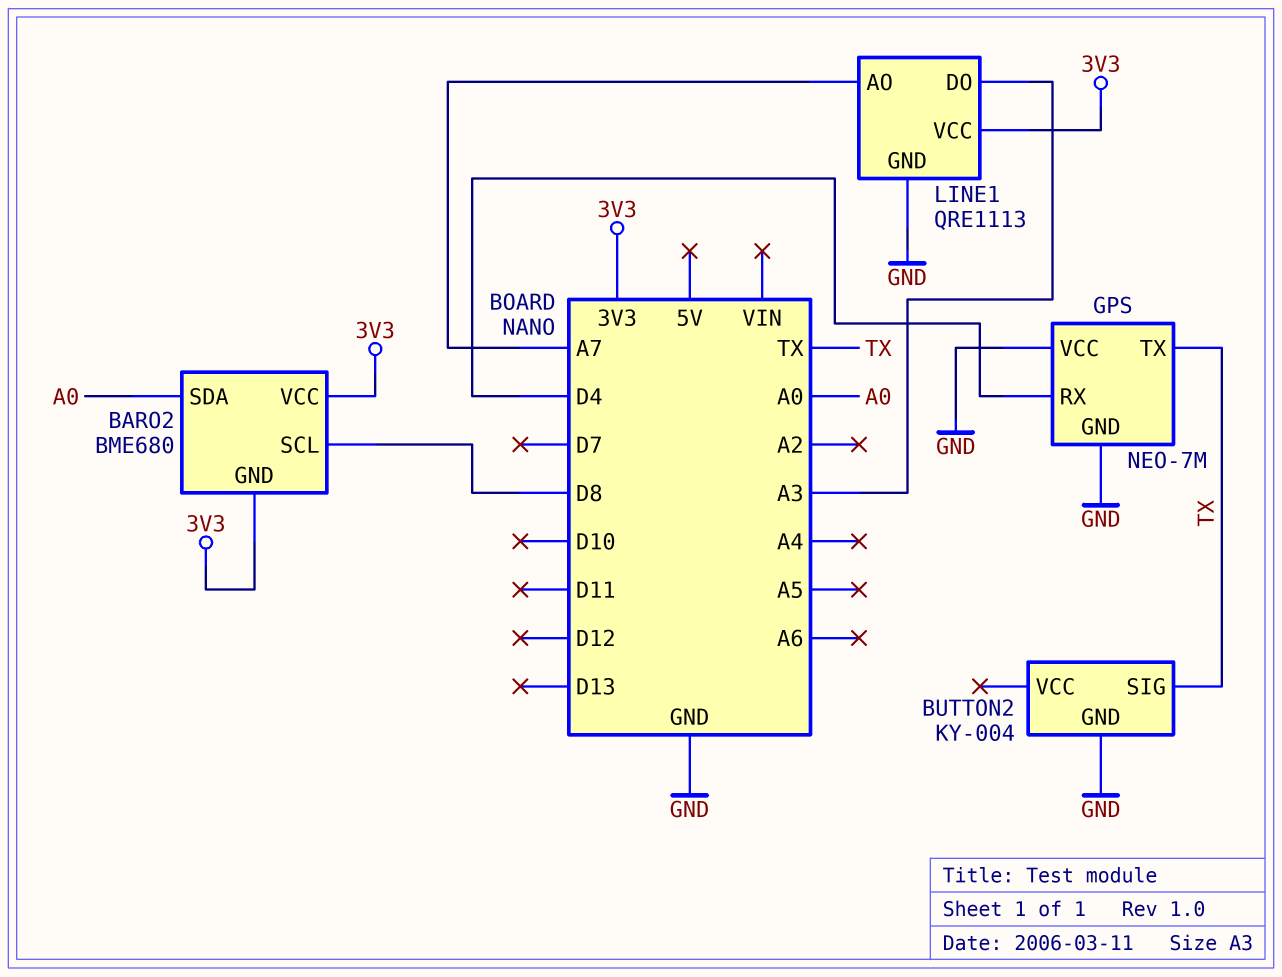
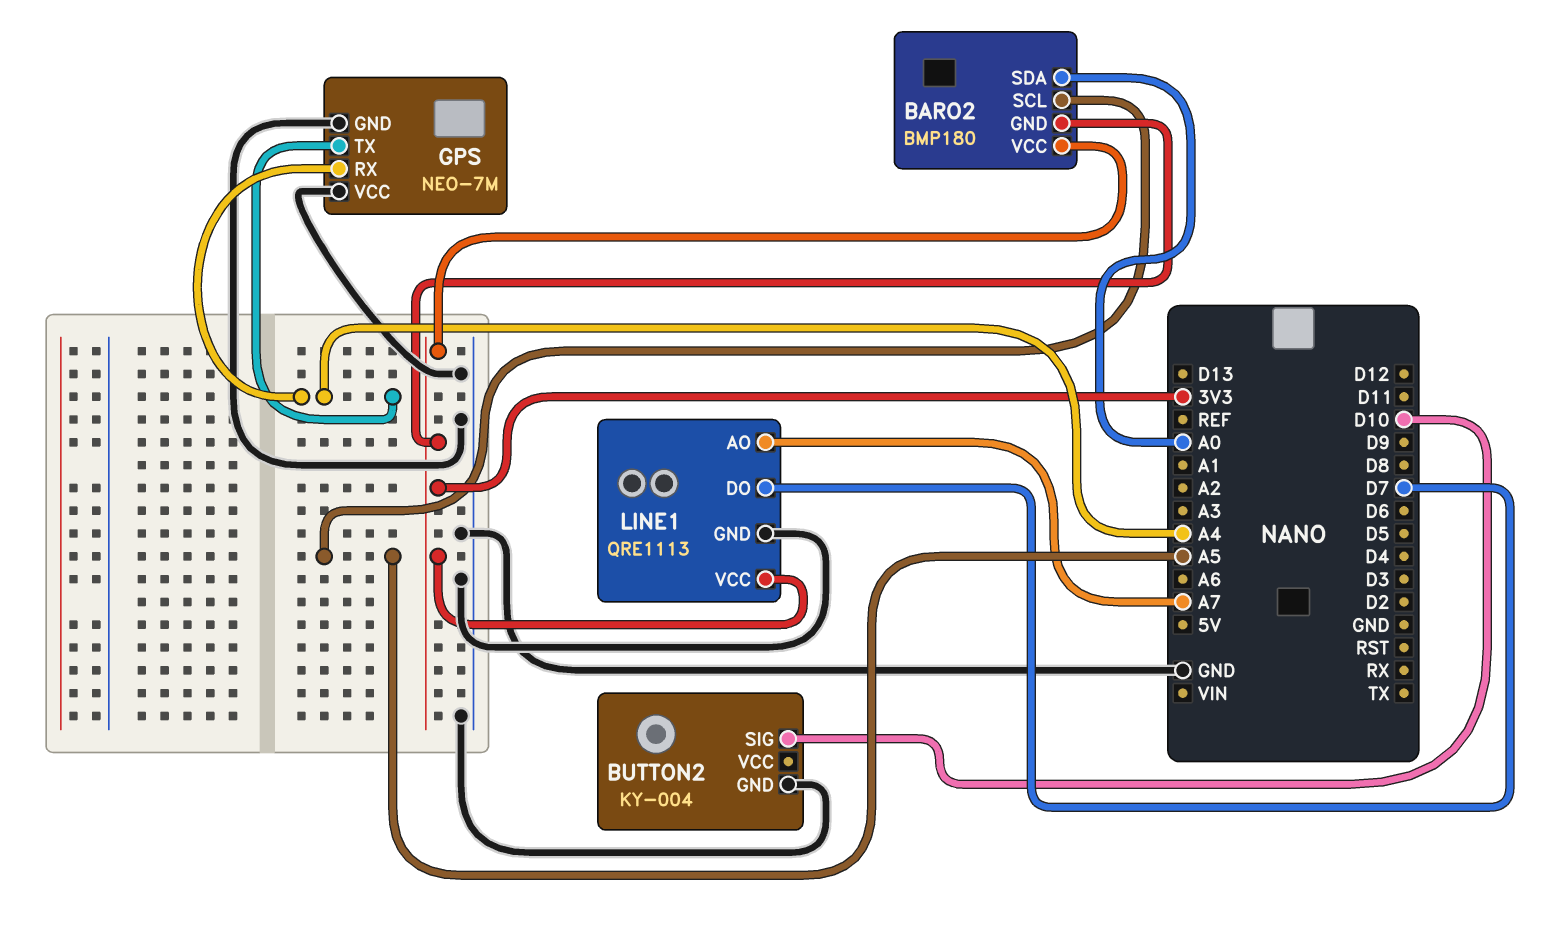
BARO2: BME680 -> BMP180
BARO2 pin SCL: D8 -> A5
BUTTON2 pin SIG: TX -> D10
GPS pin RX: D4 -> A4
GPS pin TX: TX -> A4
LINE1 pin DO: A3 -> D7

